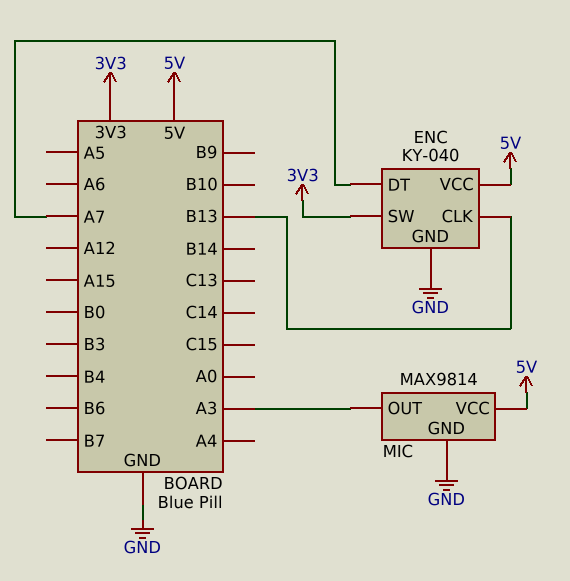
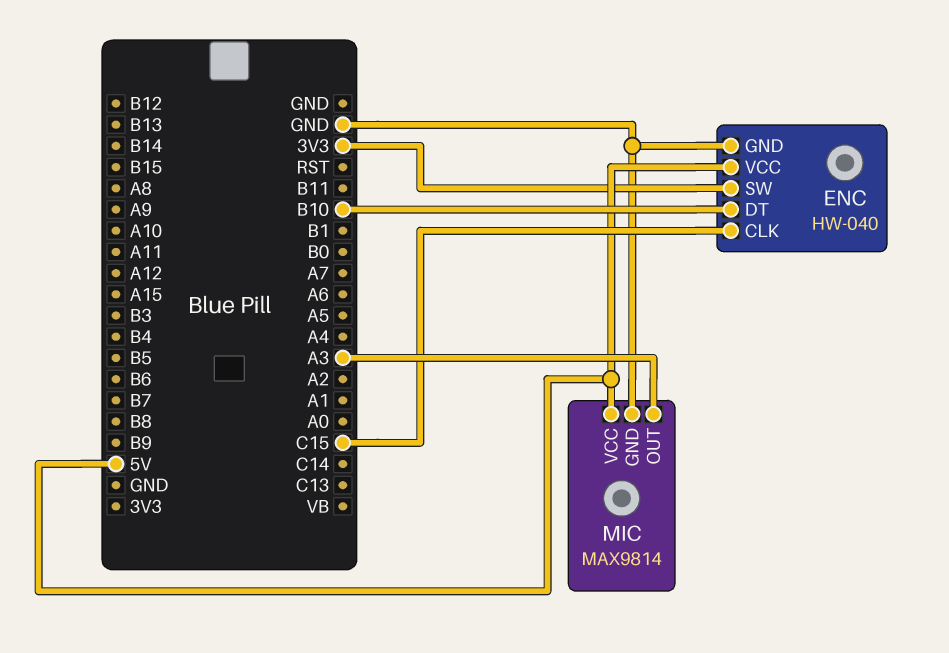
ENC: KY-040 -> HW-040
ENC pin CLK: B13 -> C15
ENC pin DT: A7 -> B10

